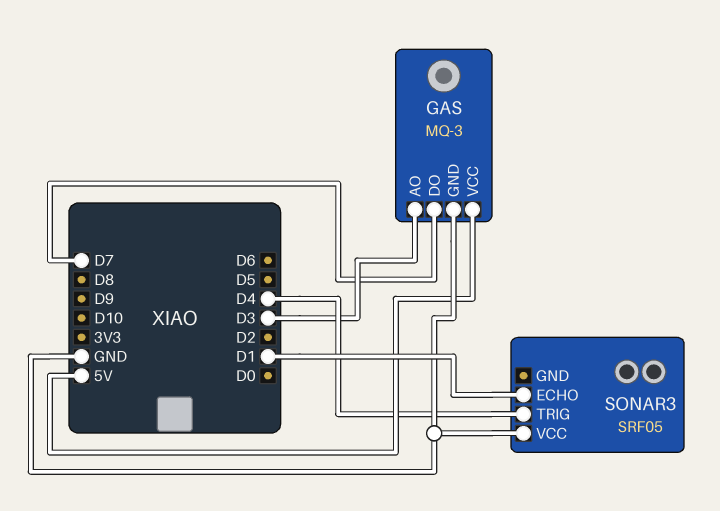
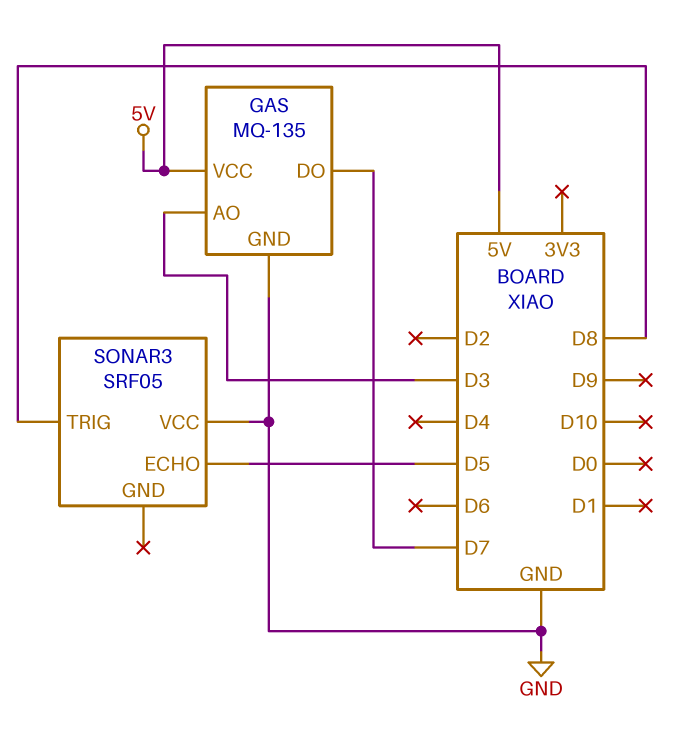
GAS: MQ-3 -> MQ-135
SONAR3 pin ECHO: D1 -> D5
SONAR3 pin TRIG: D4 -> D8

